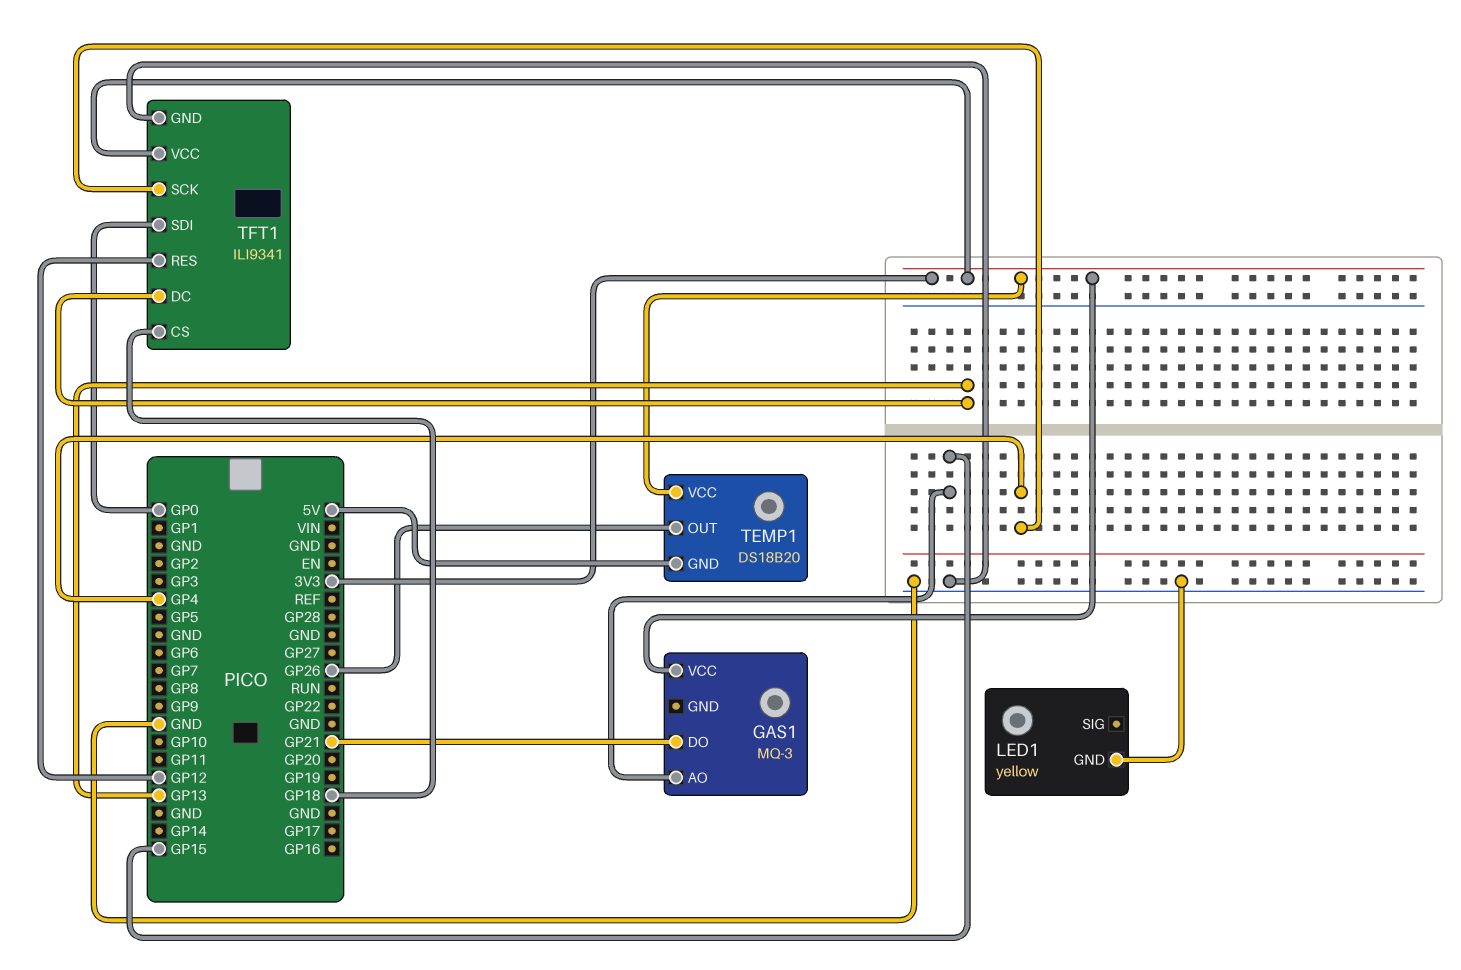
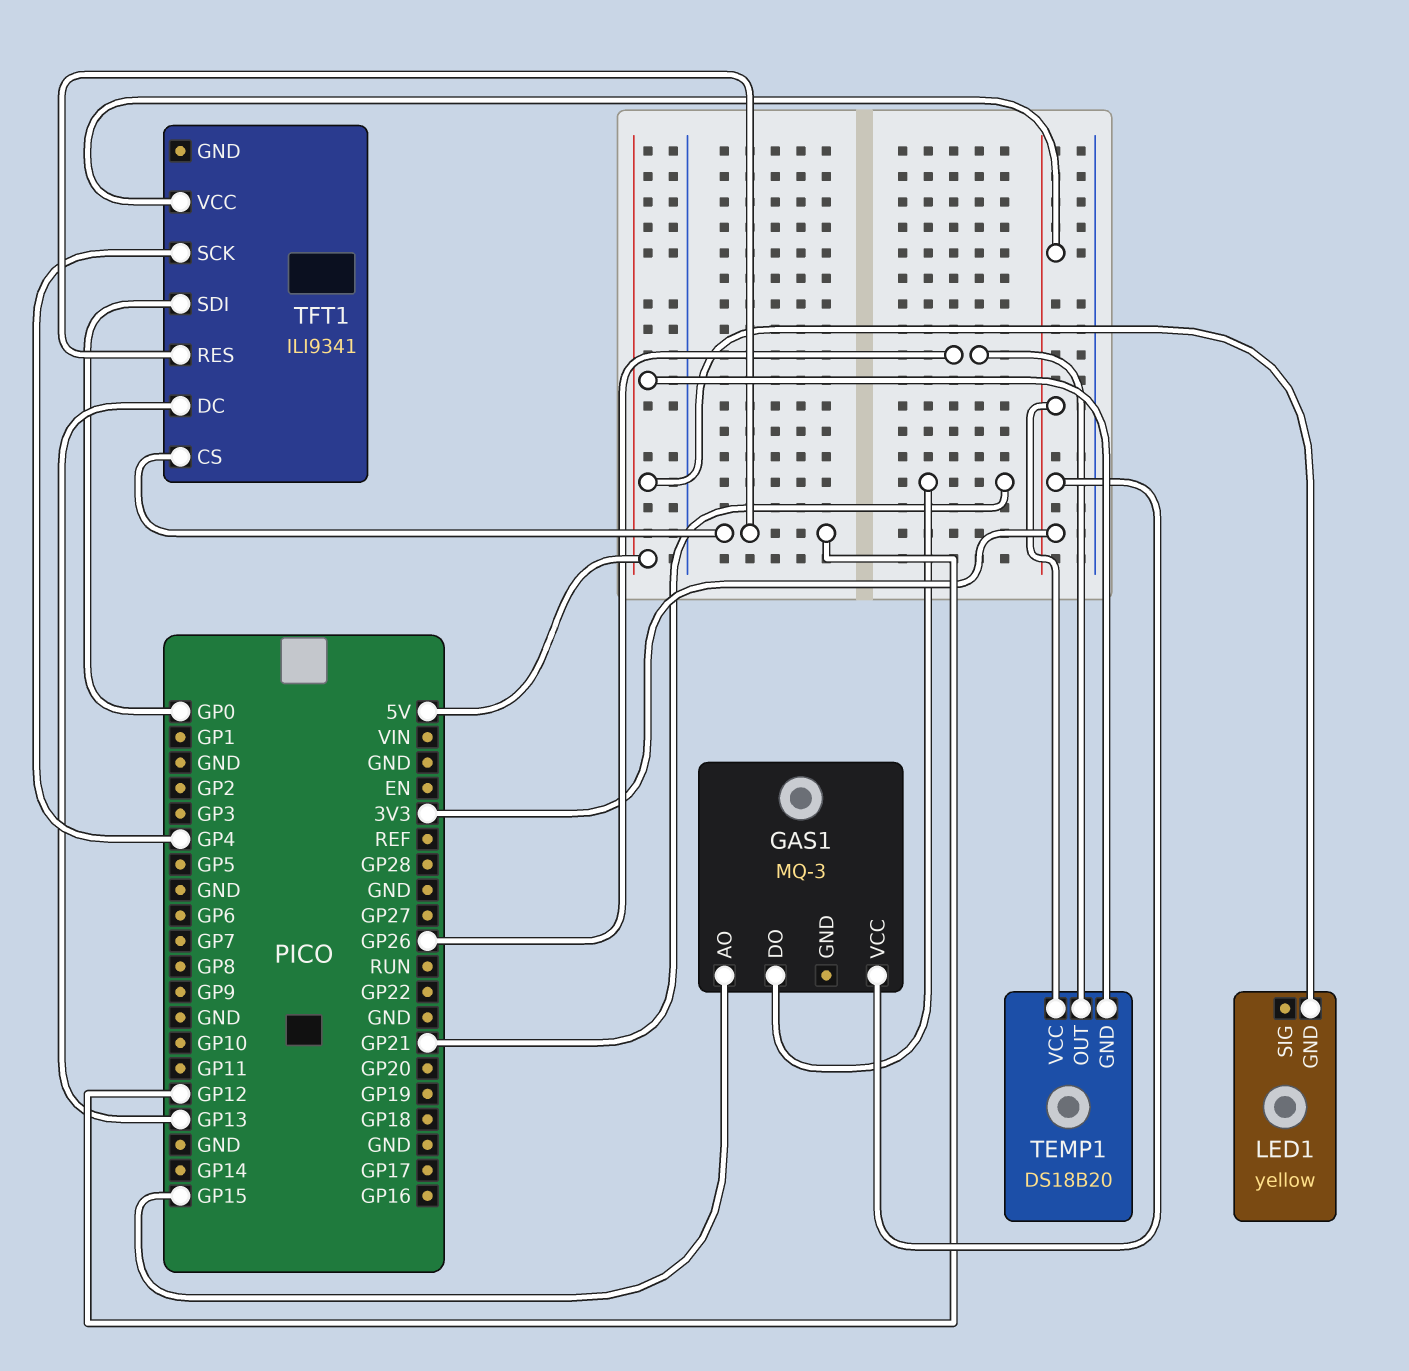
LED1 pin GND: GND -> 5V
TFT1 pin CS: GP18 -> GP12
TFT1 pin GND: GND -> none

